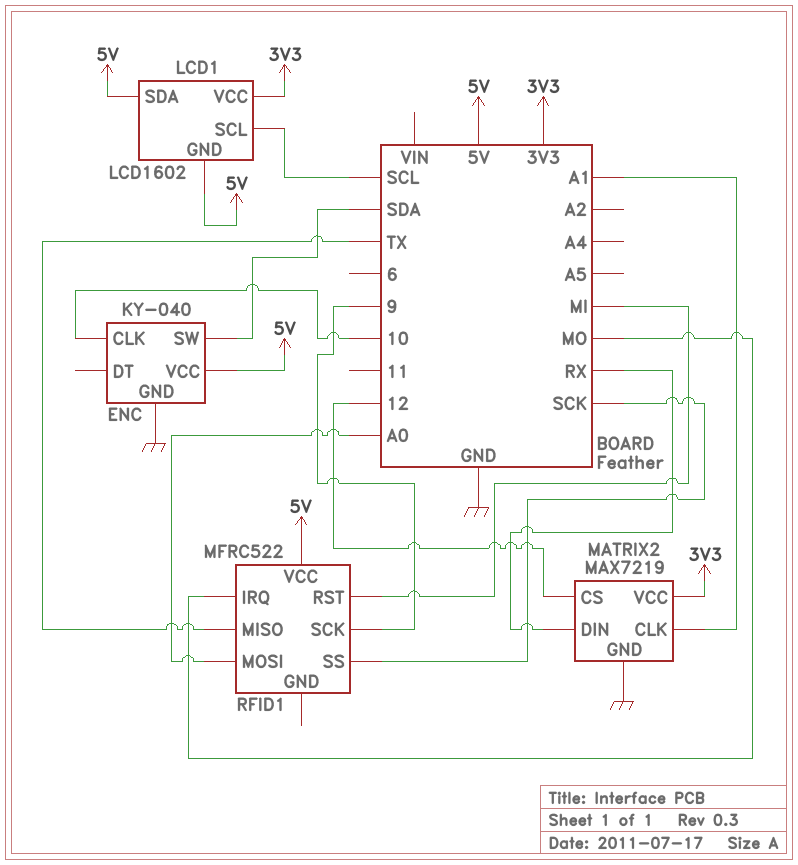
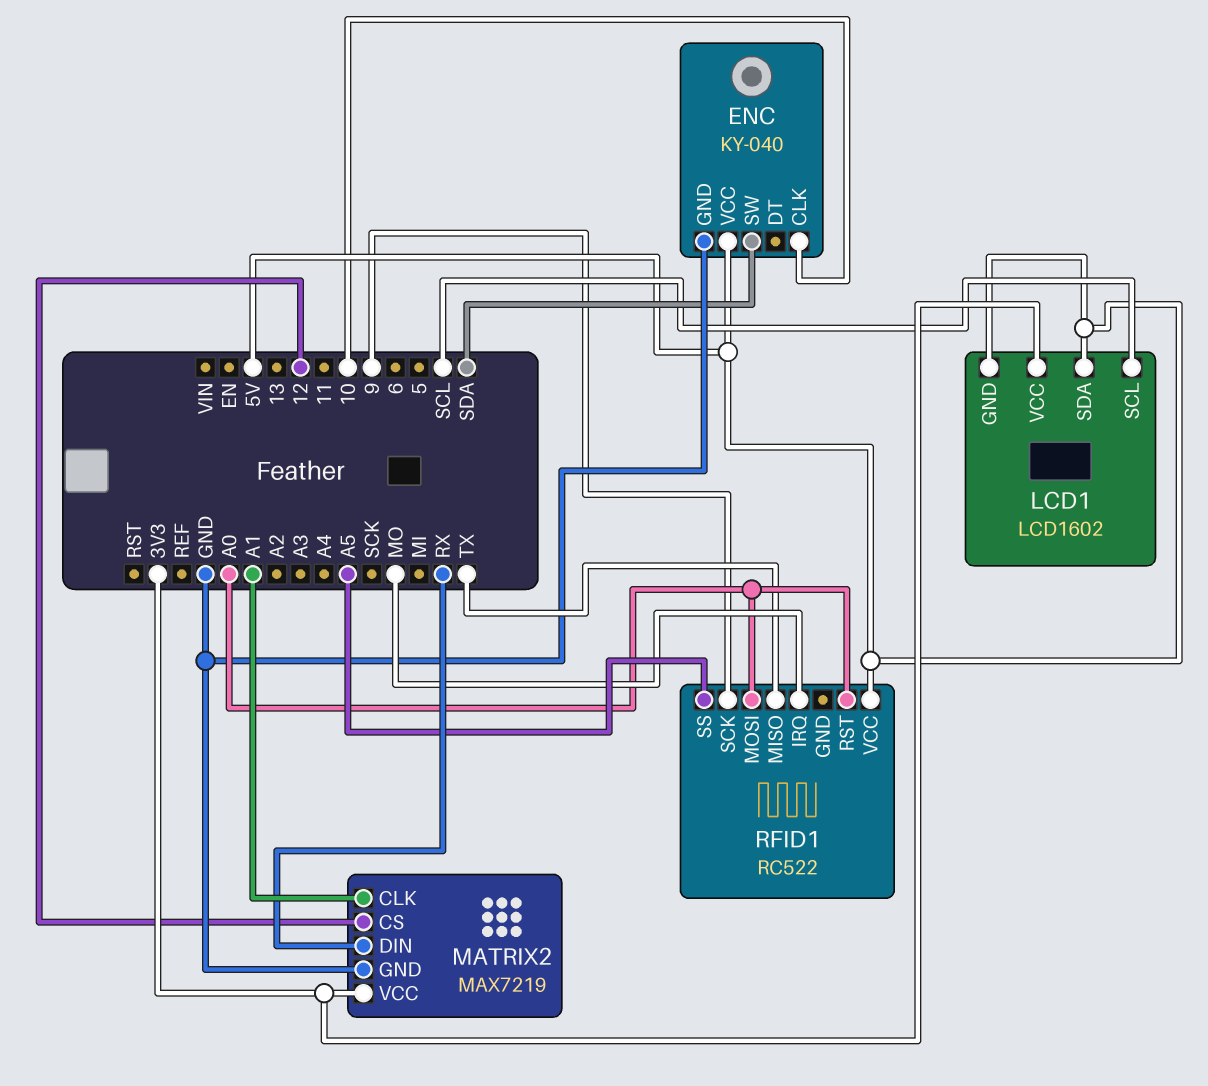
RFID1: MFRC522 -> RC522
RFID1 pin RST: MI -> A0
RFID1 pin SS: SCK -> A5

